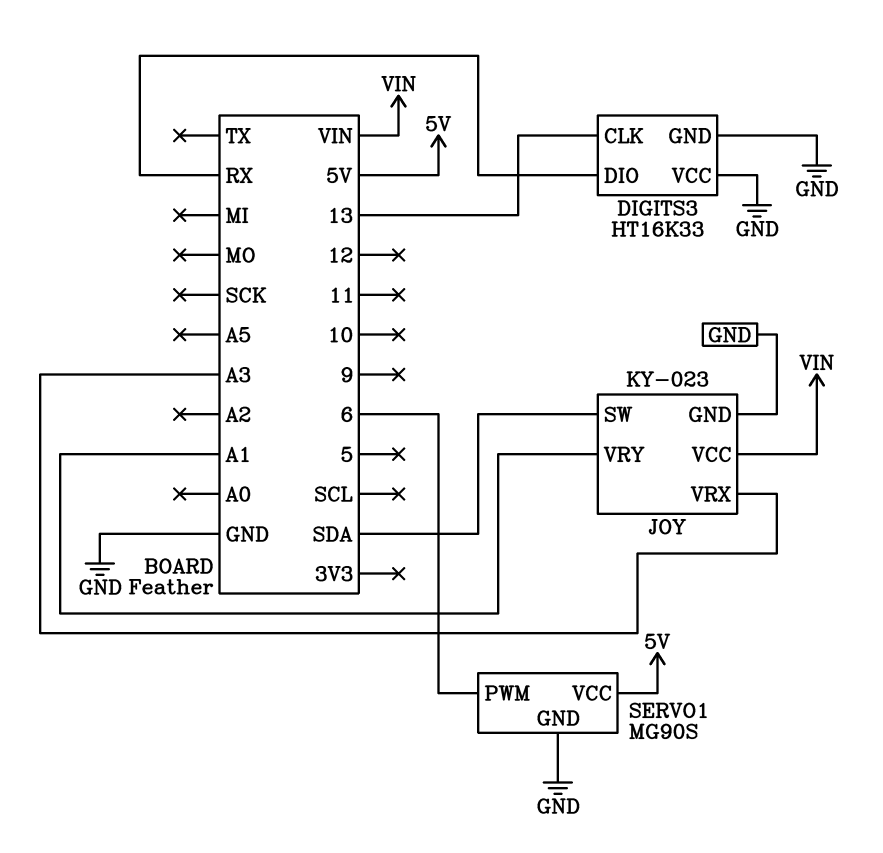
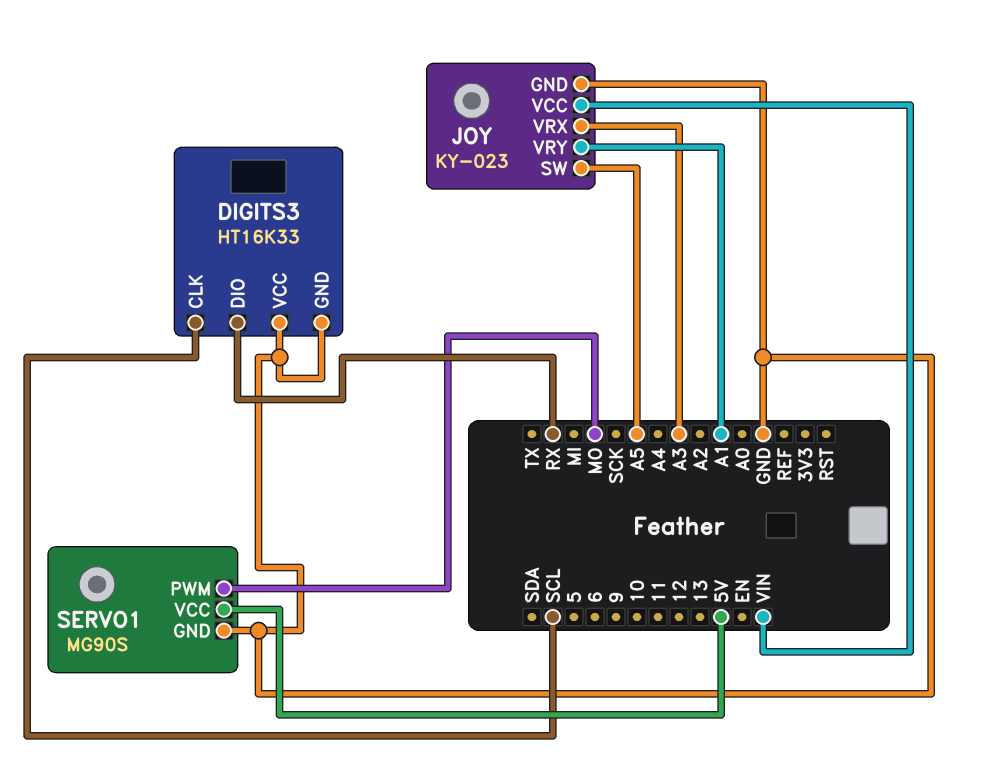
DIGITS3 pin CLK: 13 -> SCL
JOY pin SW: SDA -> A5
SERVO1 pin PWM: 6 -> MO

